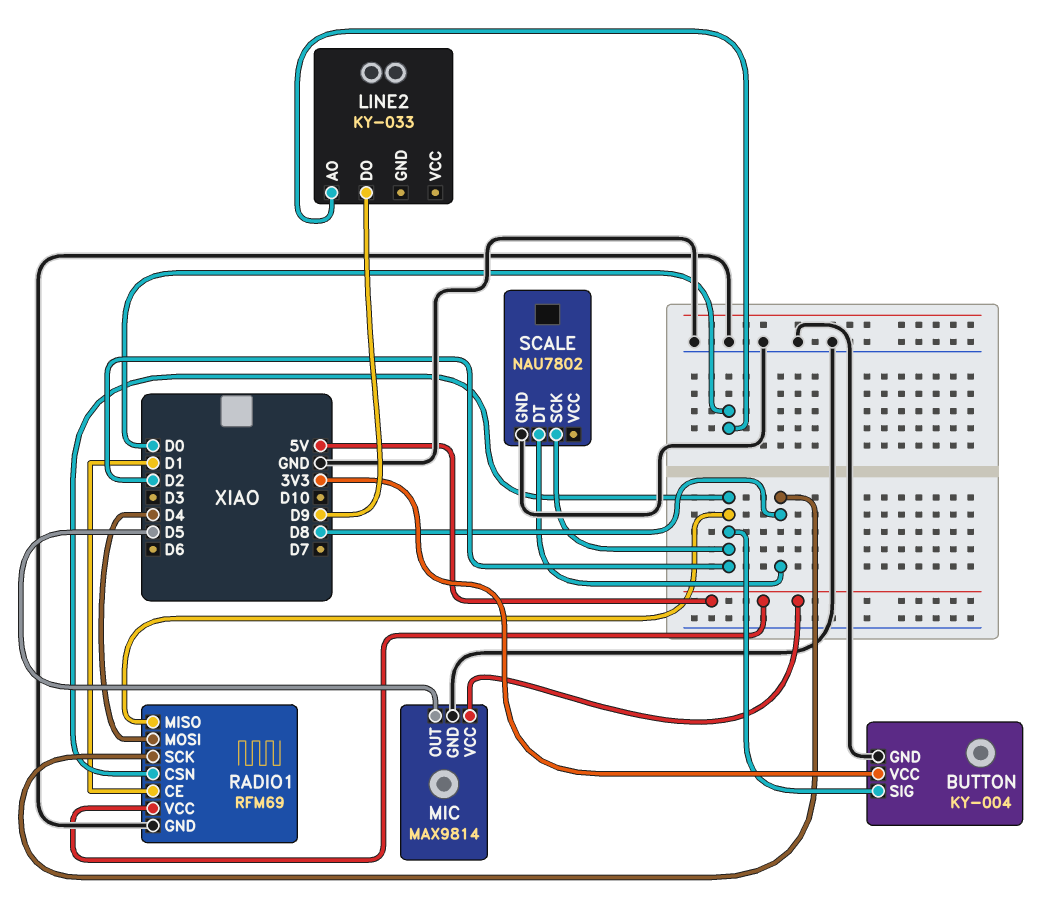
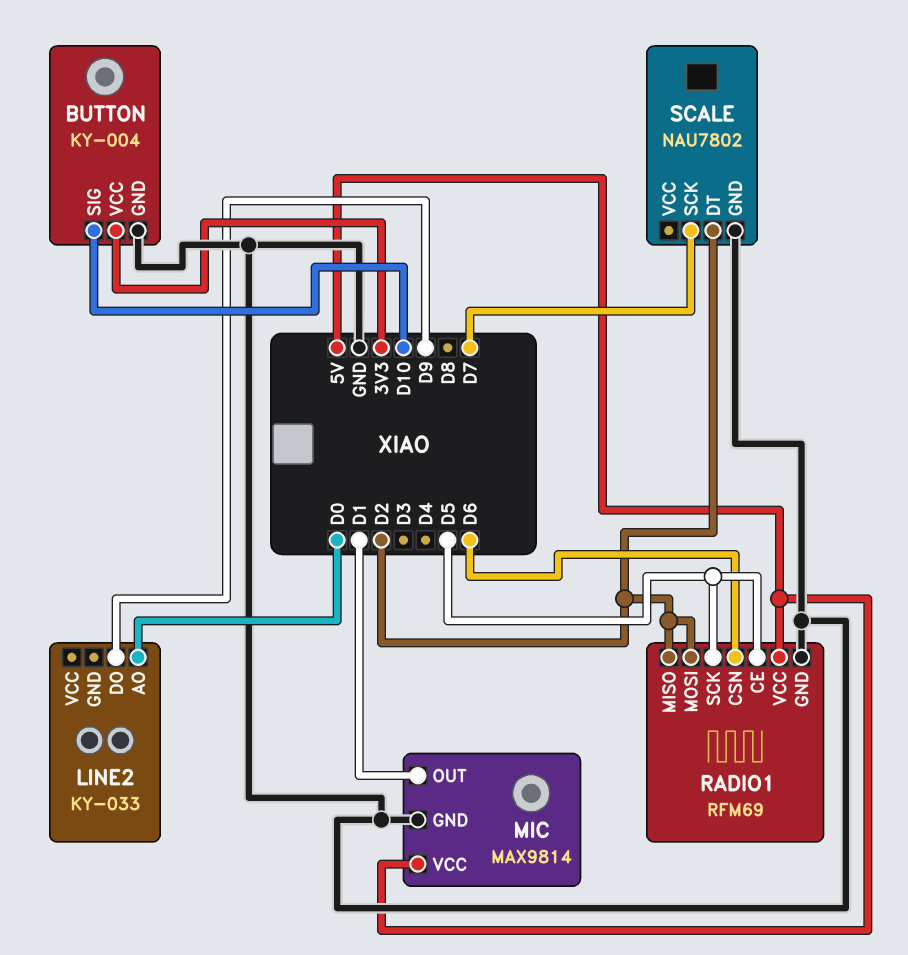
BUTTON pin SIG: D2 -> D10
MIC pin OUT: D5 -> D1
RADIO1 pin CE: D1 -> D5
RADIO1 pin CSN: D2 -> D6
RADIO1 pin MOSI: D4 -> D2
RADIO1 pin SCK: D8 -> D5
SCALE pin DT: D8 -> D2
SCALE pin SCK: D2 -> D7

